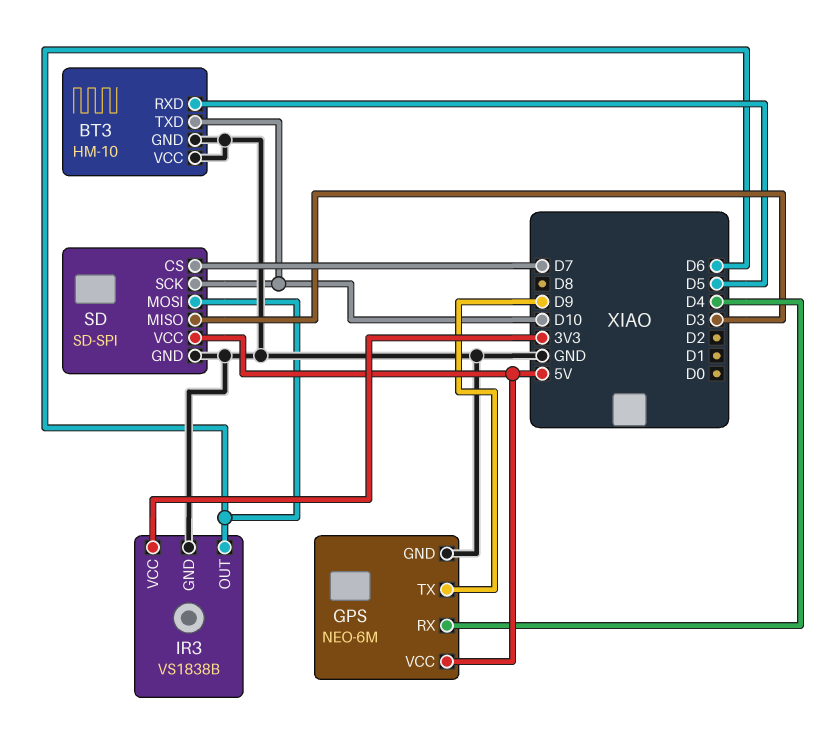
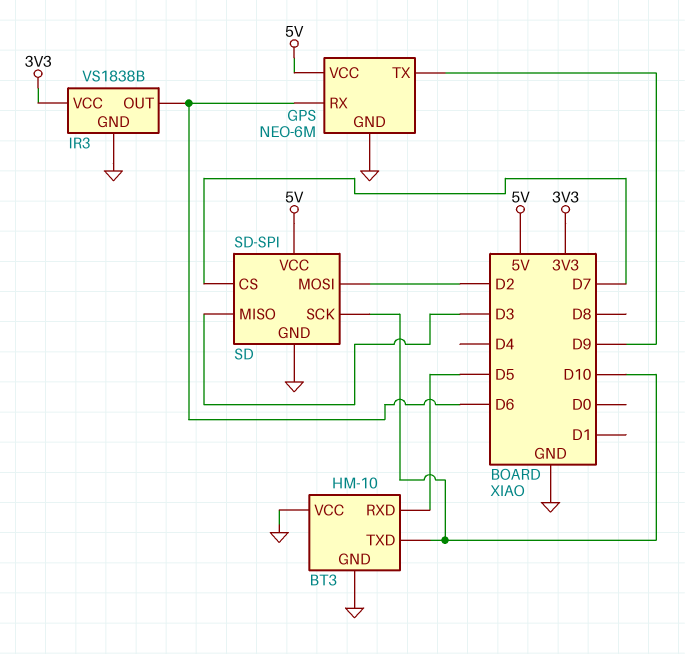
GPS pin RX: D4 -> D6
SD pin MOSI: D6 -> D2

